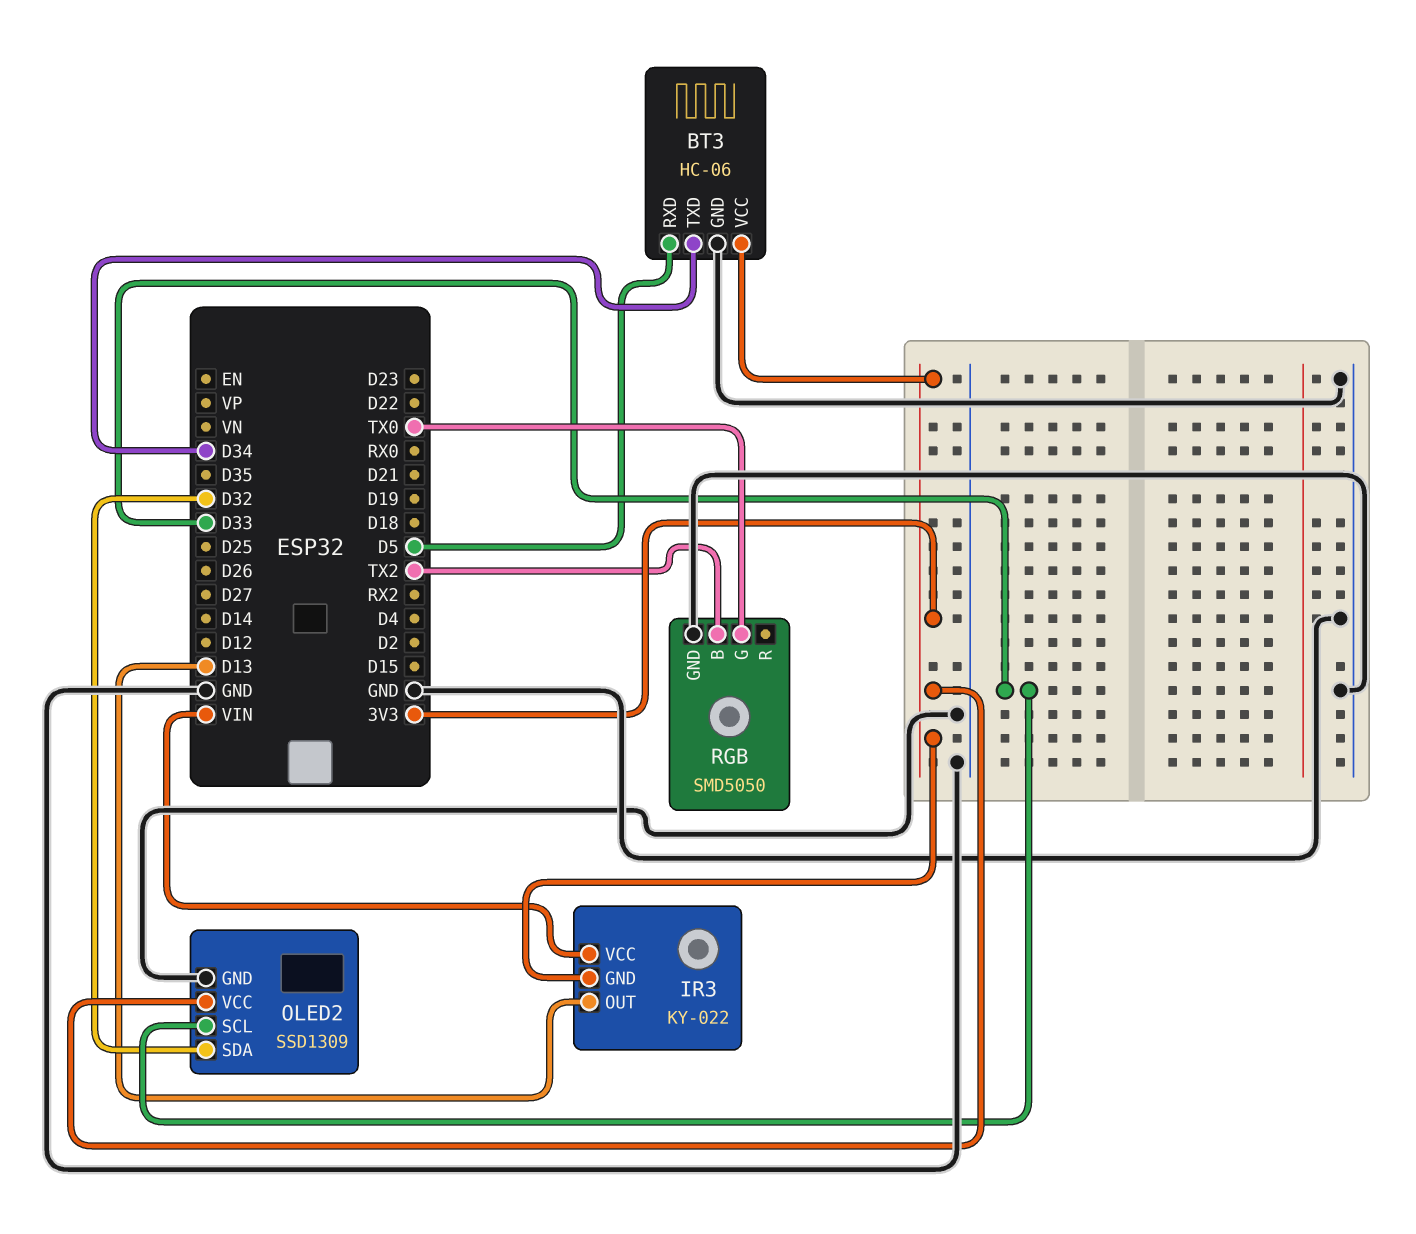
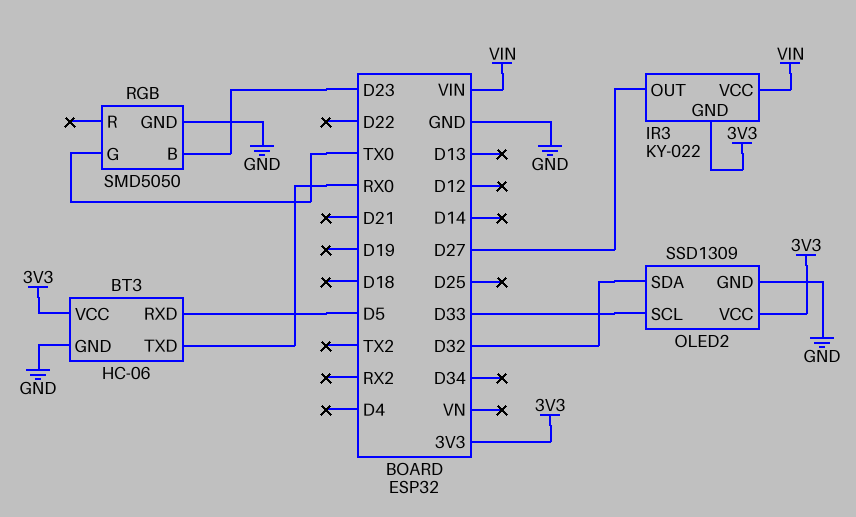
BT3 pin TXD: D34 -> RX0
IR3 pin OUT: D13 -> D27
RGB pin B: TX2 -> D23

